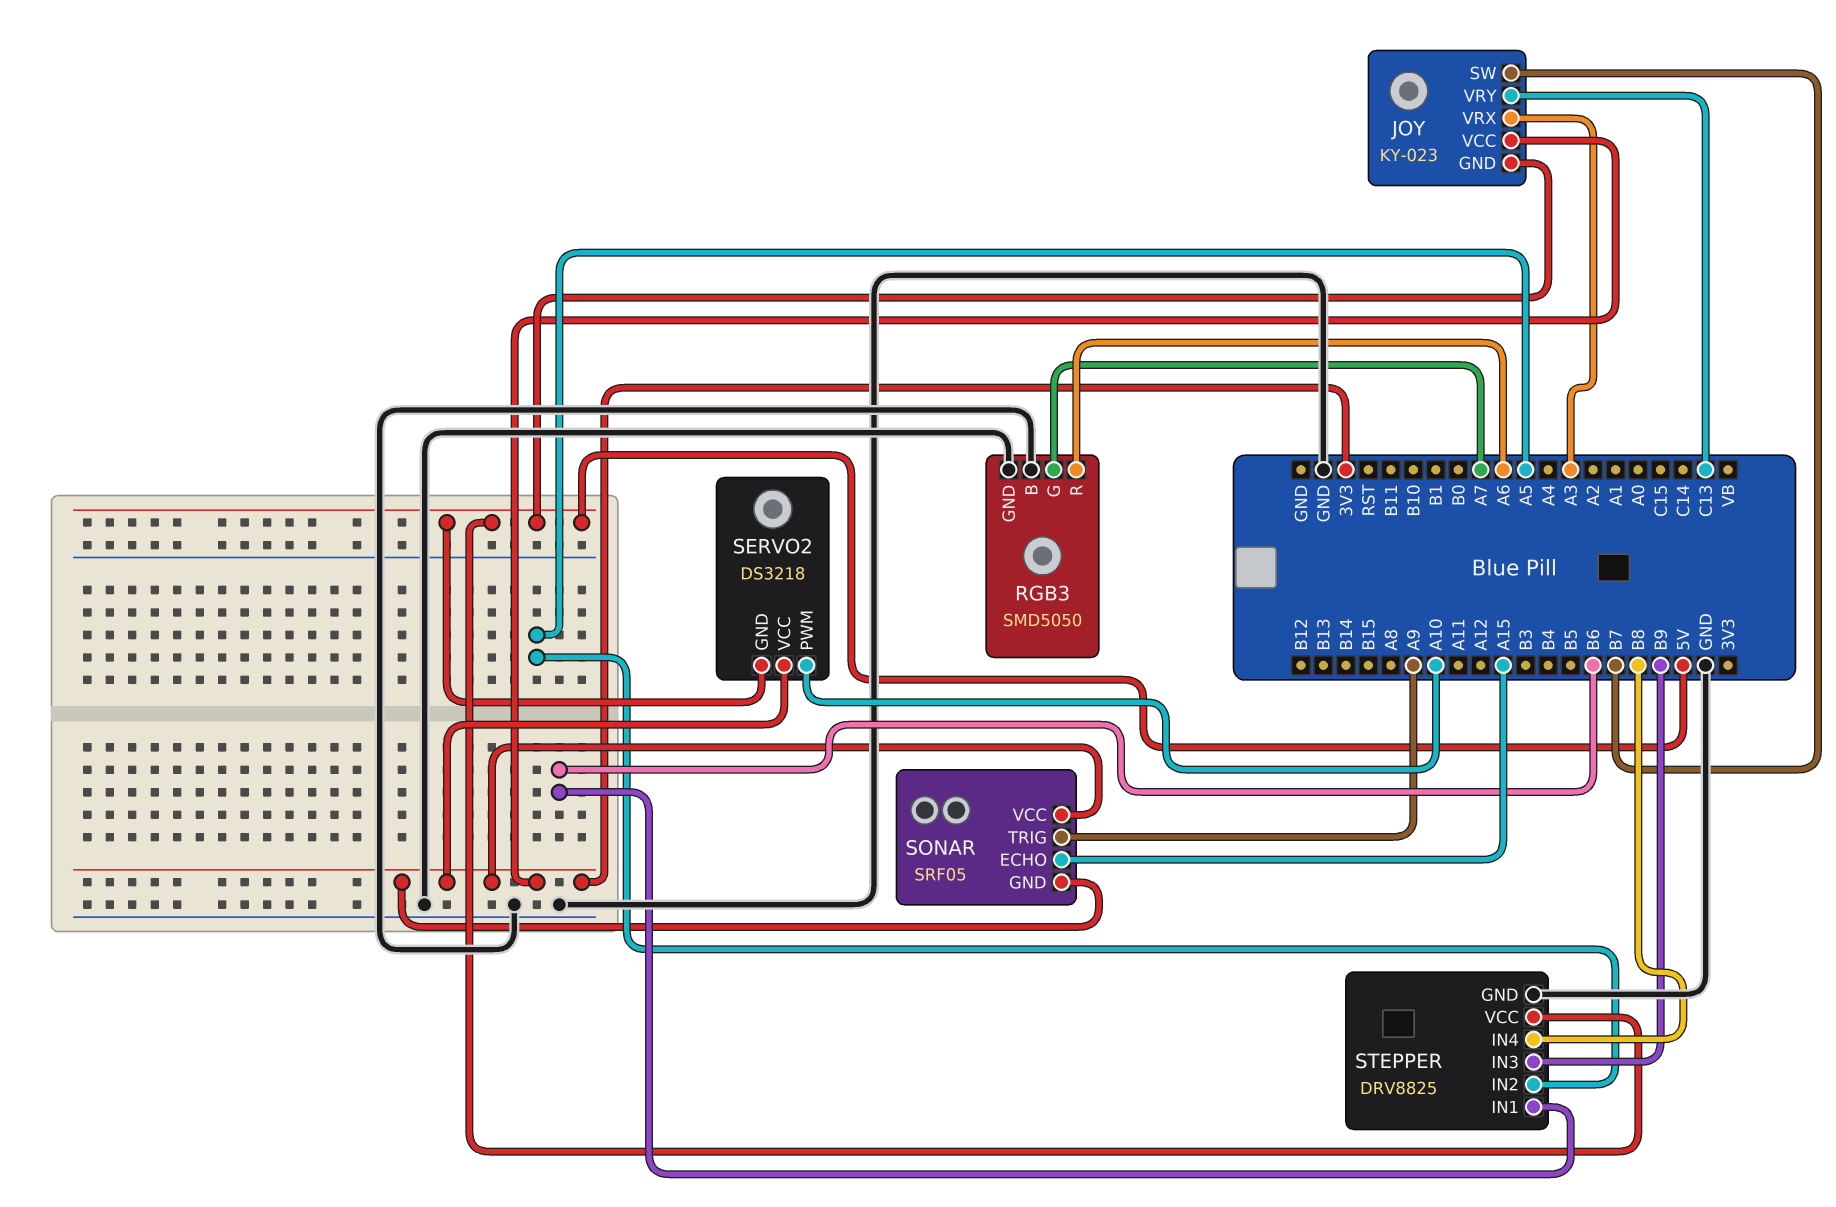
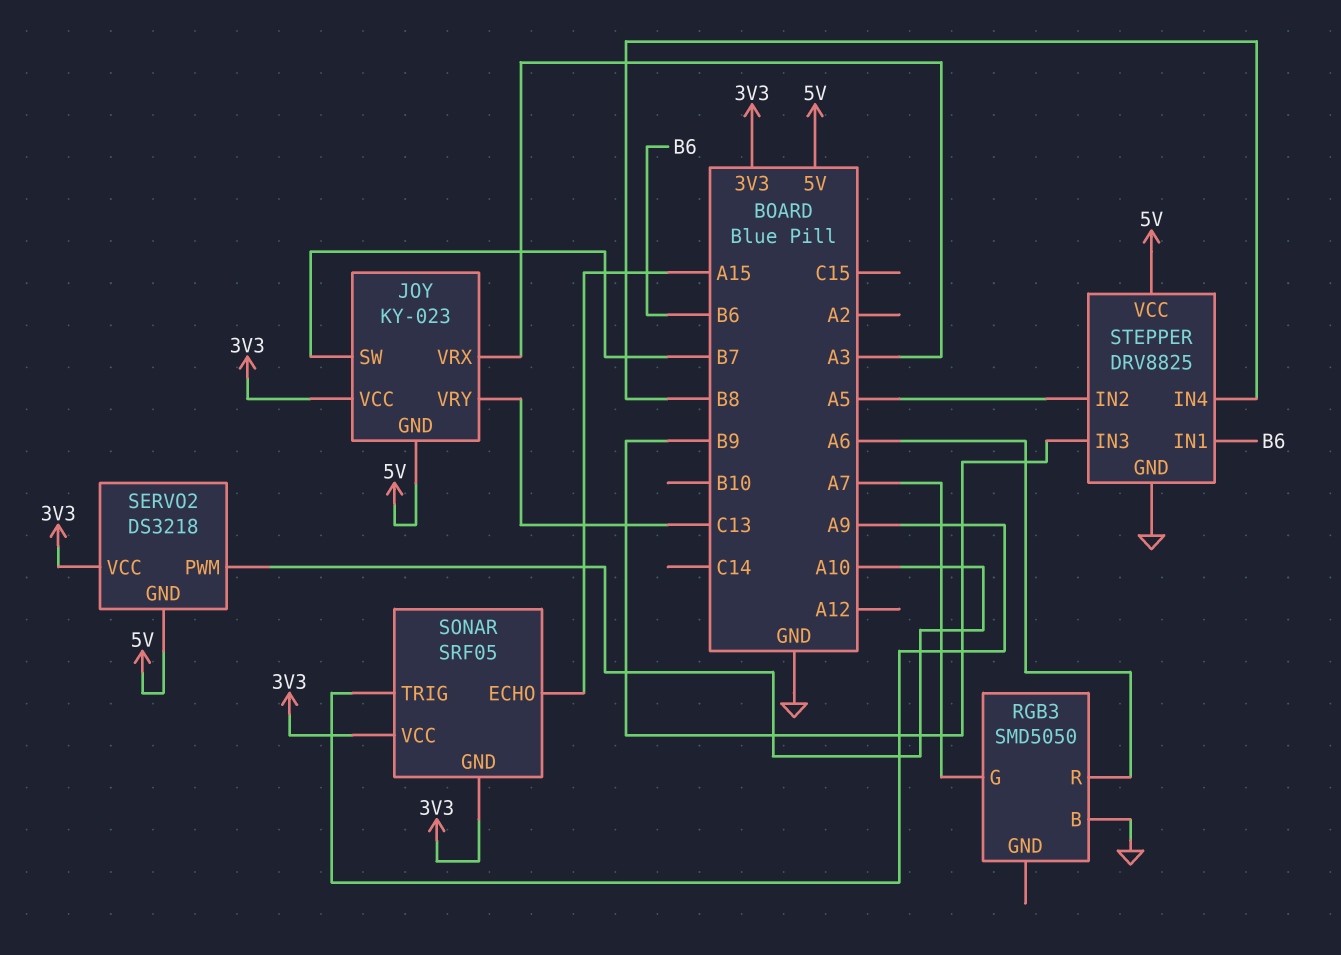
RGB3 pin GND: GND -> none

